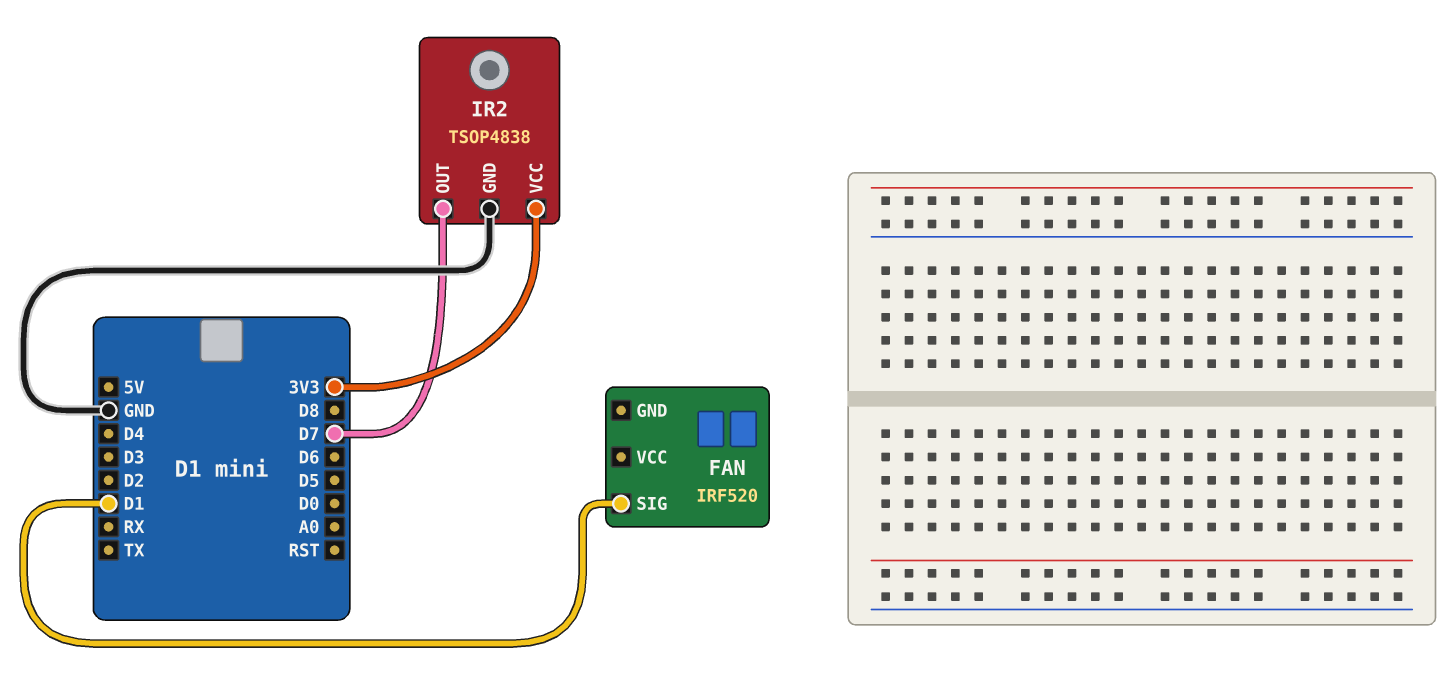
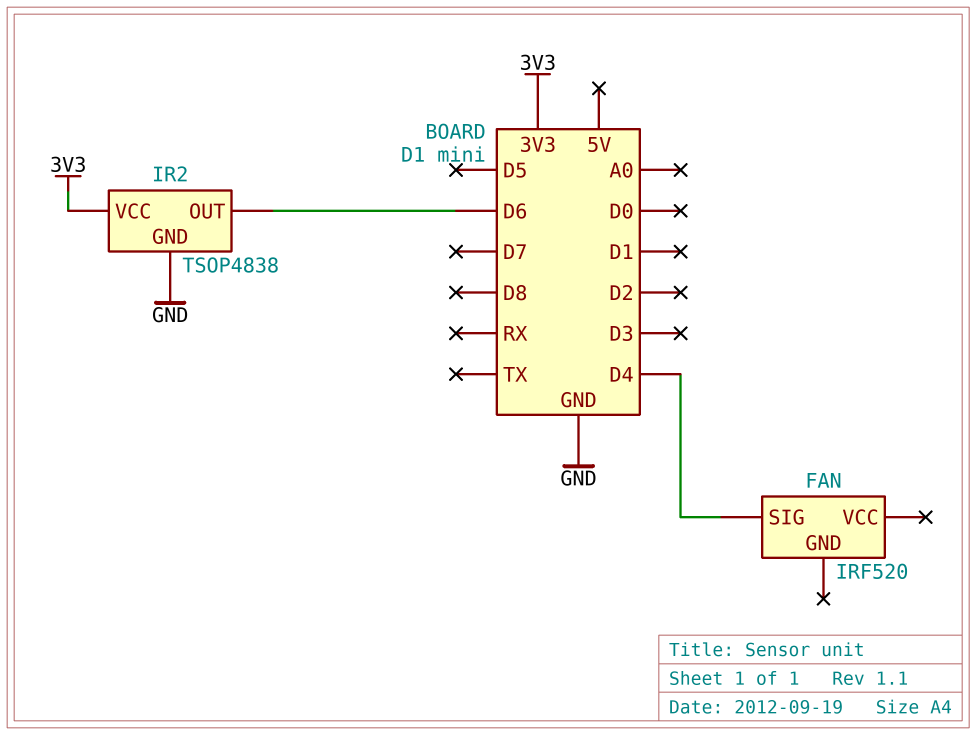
FAN pin SIG: D1 -> D4
IR2 pin OUT: D7 -> D6

